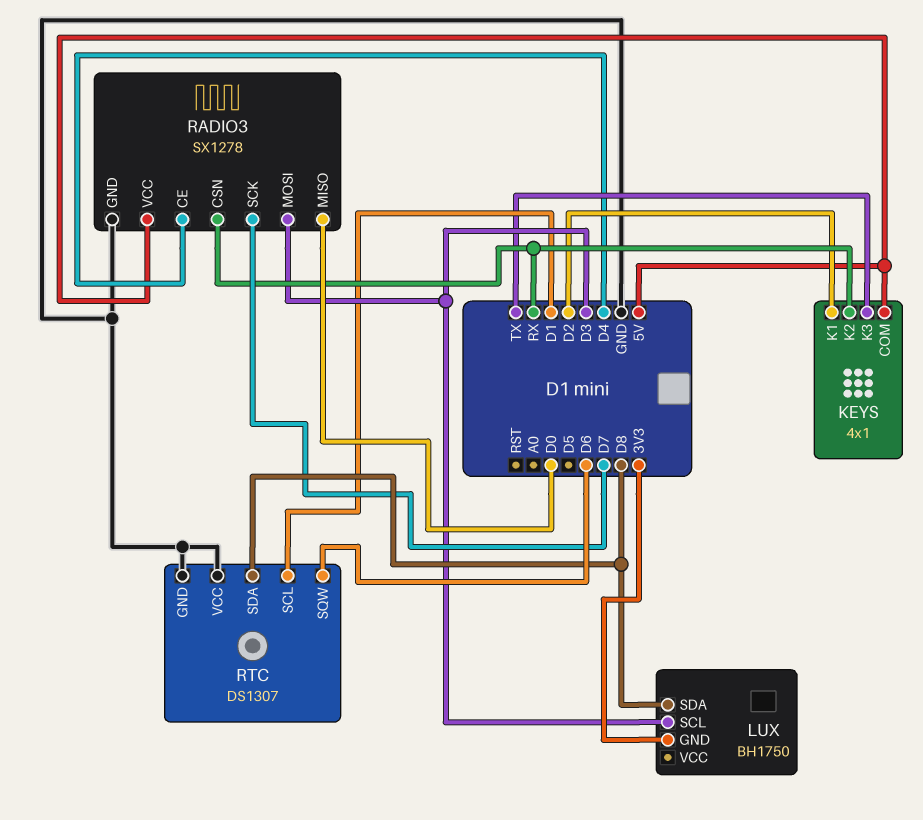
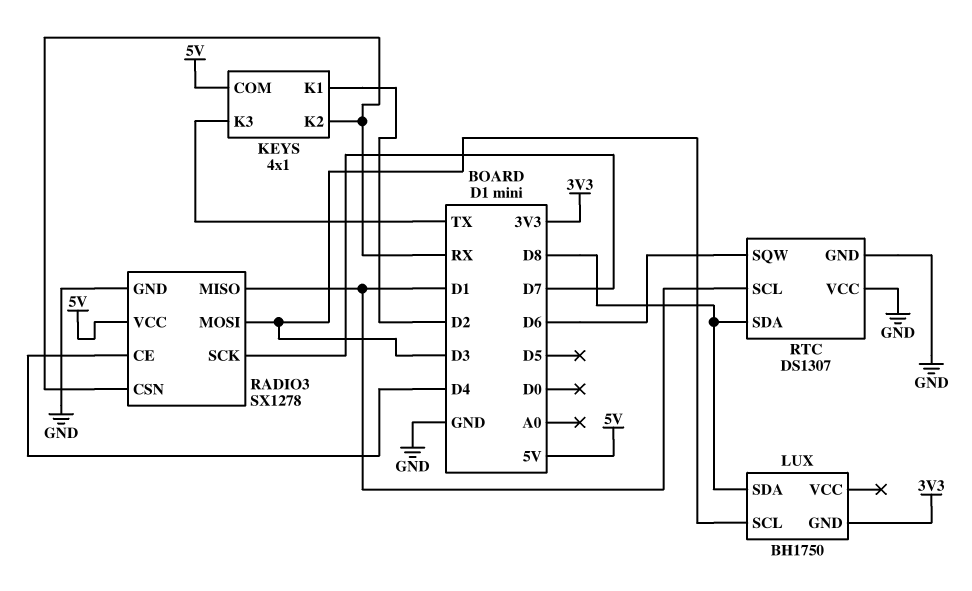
RADIO3 pin MISO: D0 -> D1

